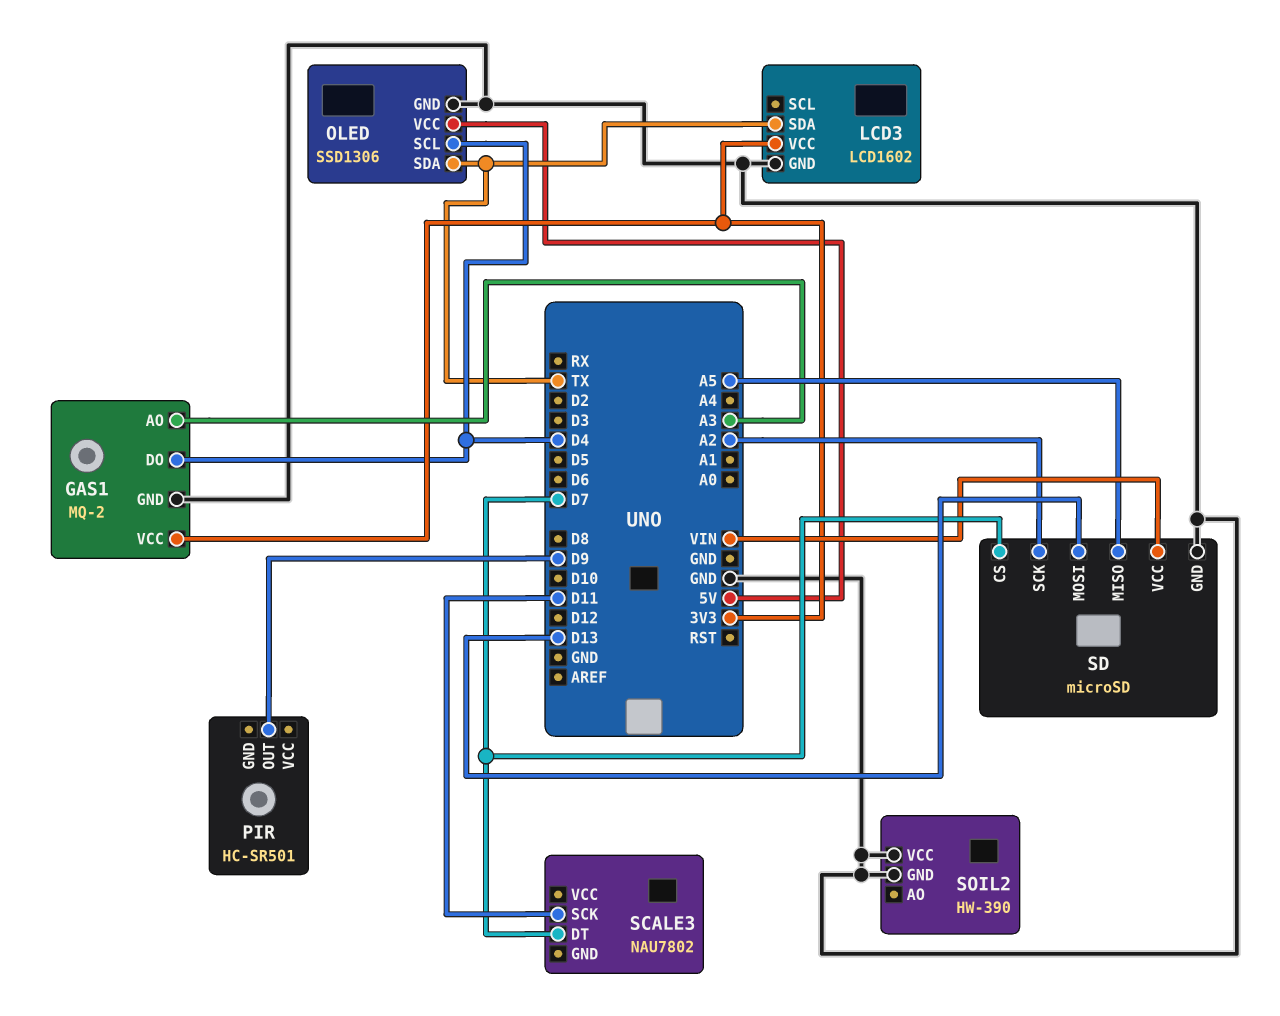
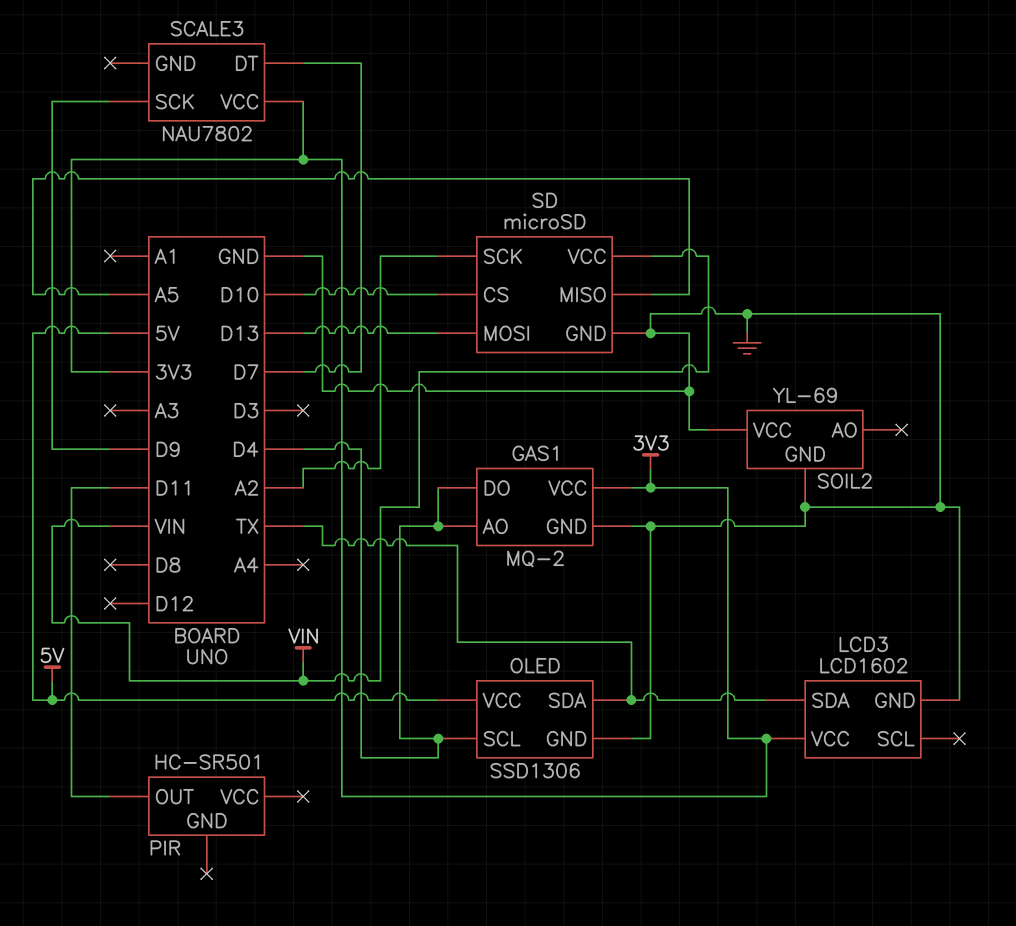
GAS1 pin AO: A3 -> D4
PIR pin OUT: D9 -> D11
SCALE3 pin SCK: D11 -> D9
SCALE3 pin VCC: none -> 3V3
SD pin CS: D7 -> D10
SOIL2: HW-390 -> YL-69

